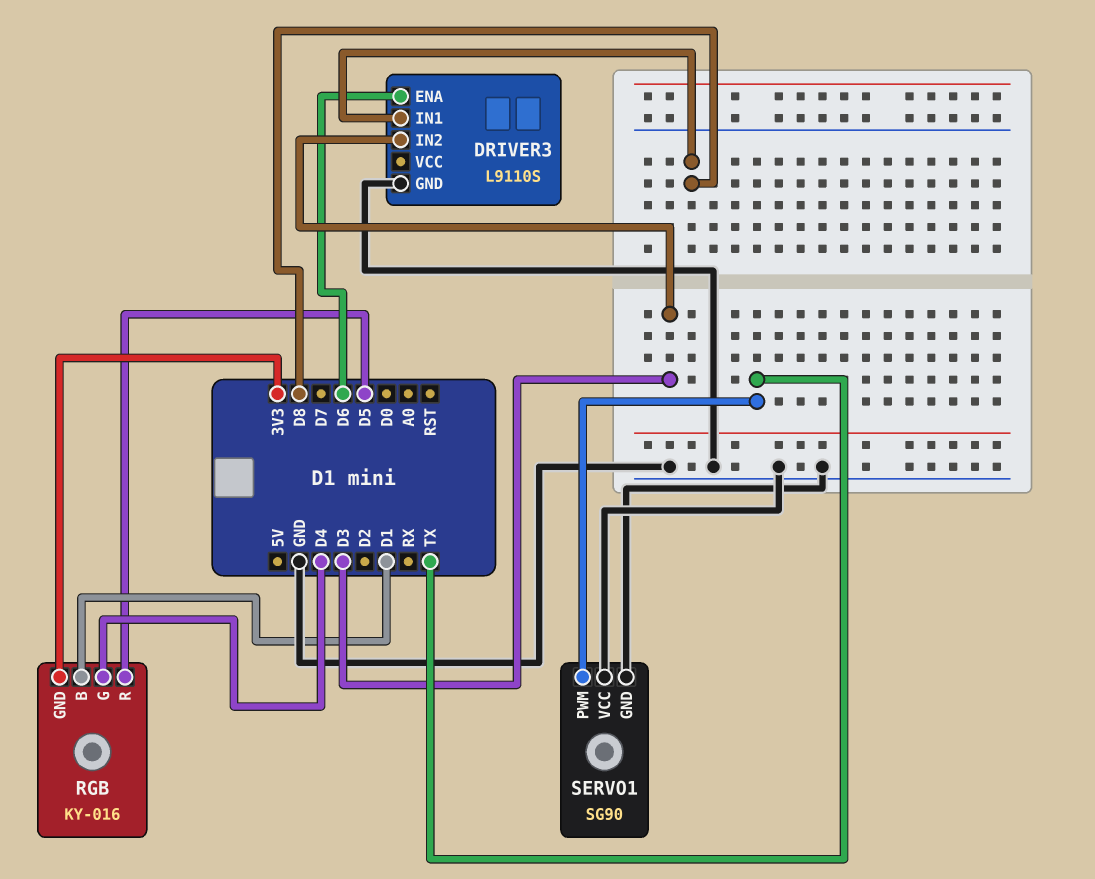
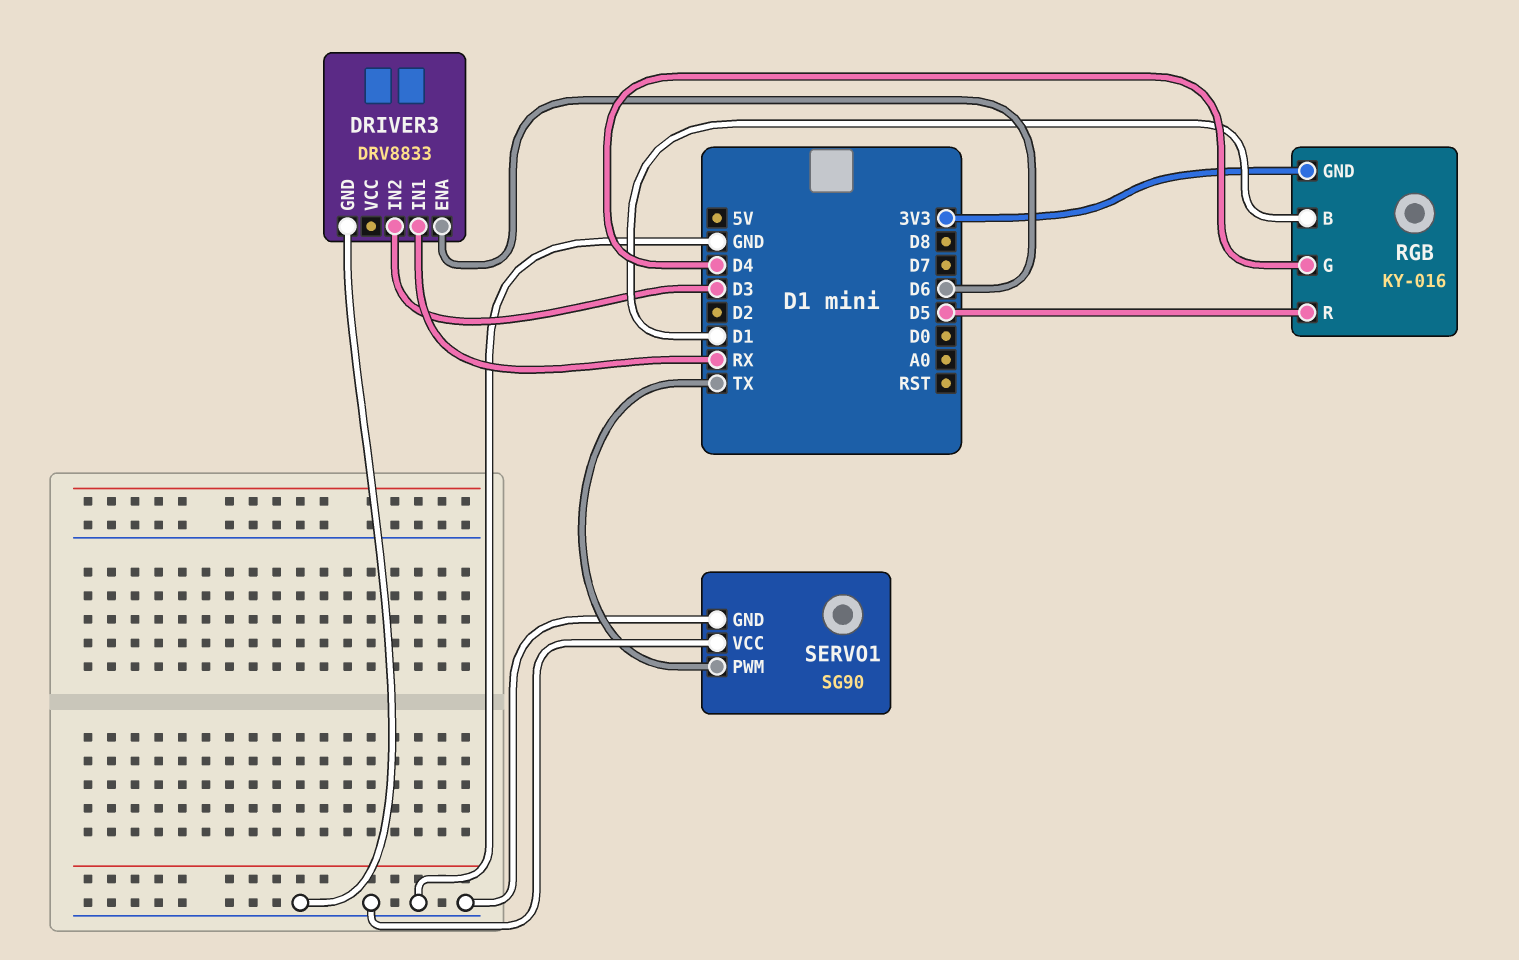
DRIVER3: L9110S -> DRV8833
DRIVER3 pin IN1: D8 -> RX

